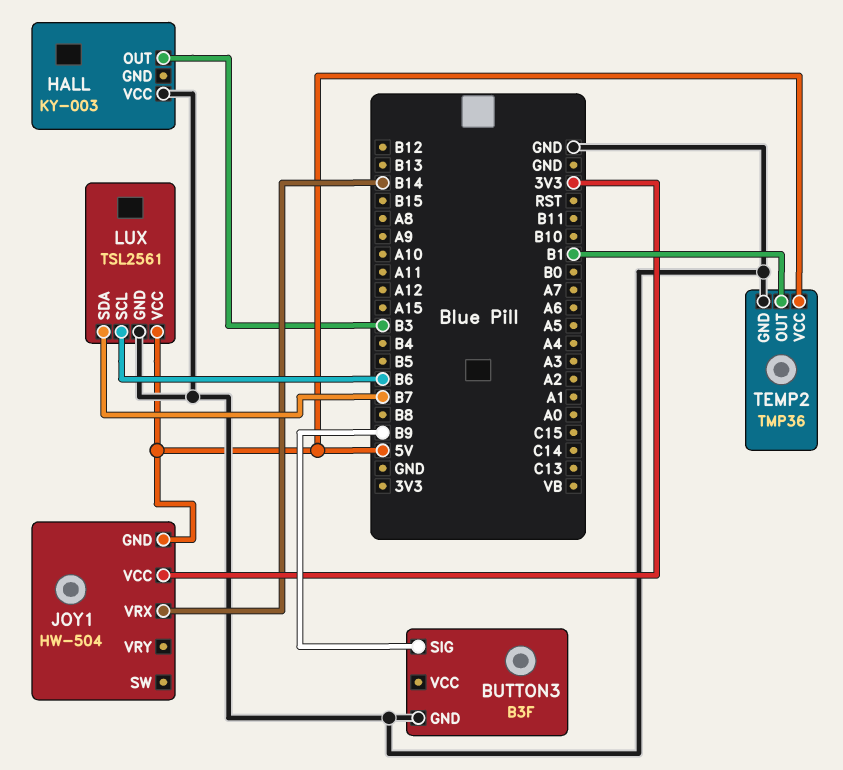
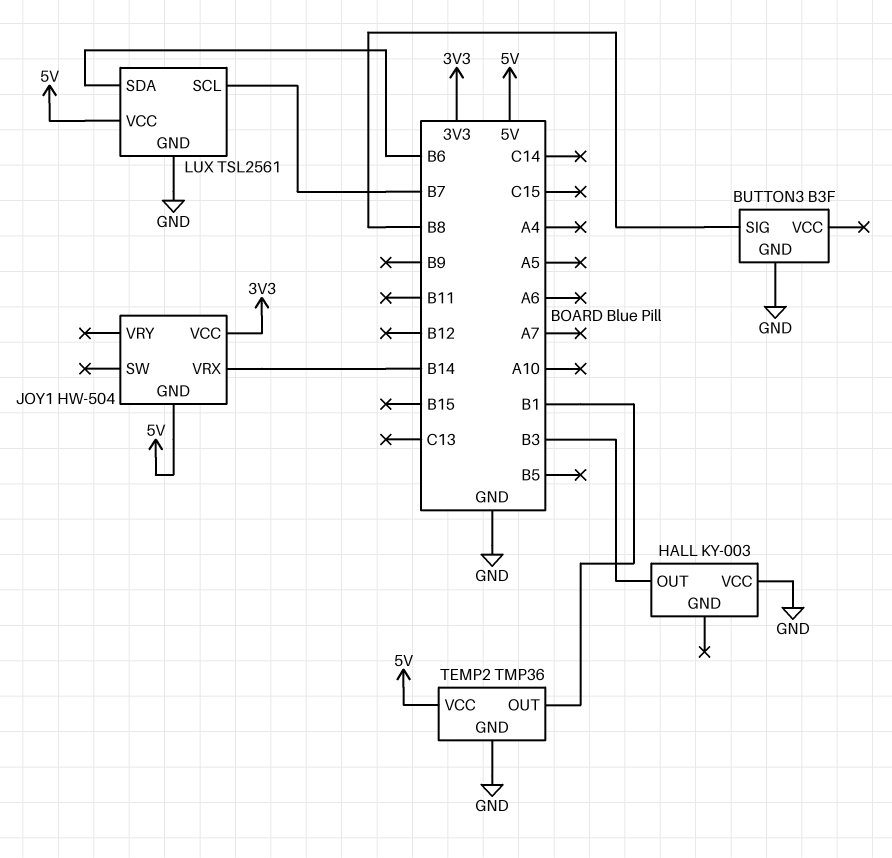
BUTTON3 pin SIG: B9 -> B8
LUX pin SCL: B6 -> B7
LUX pin SDA: B7 -> B6

